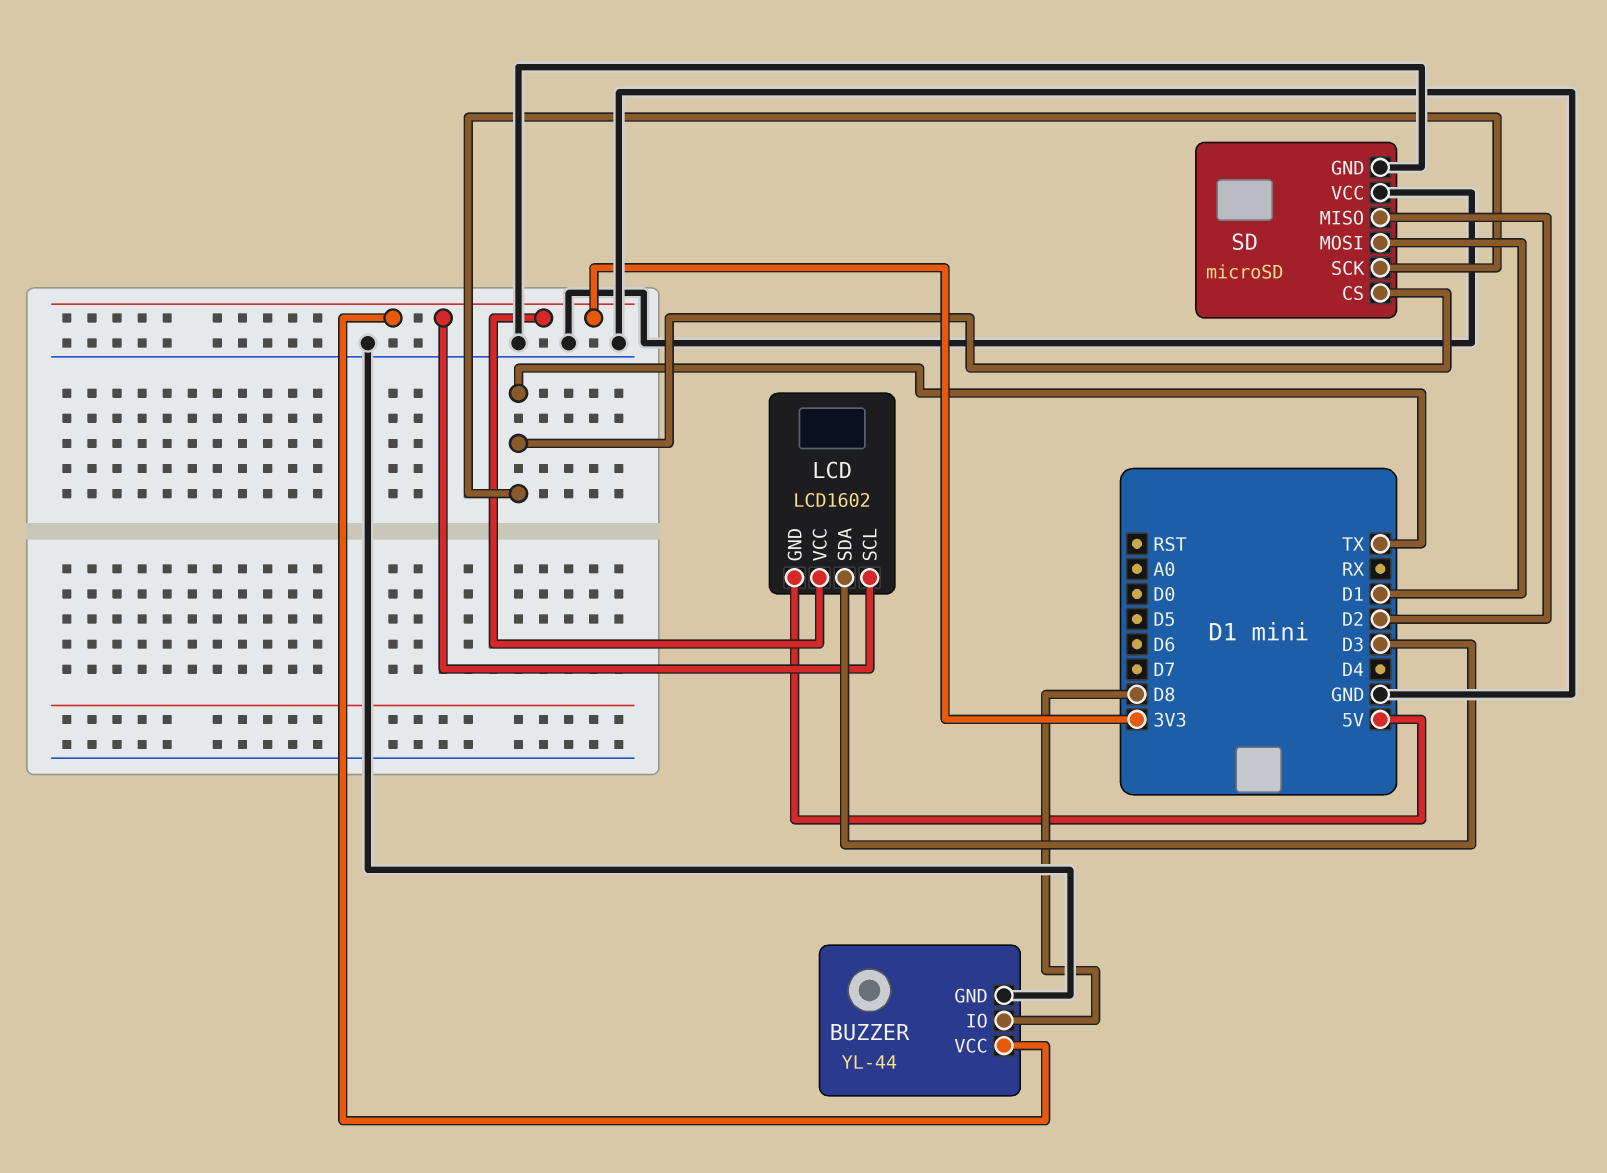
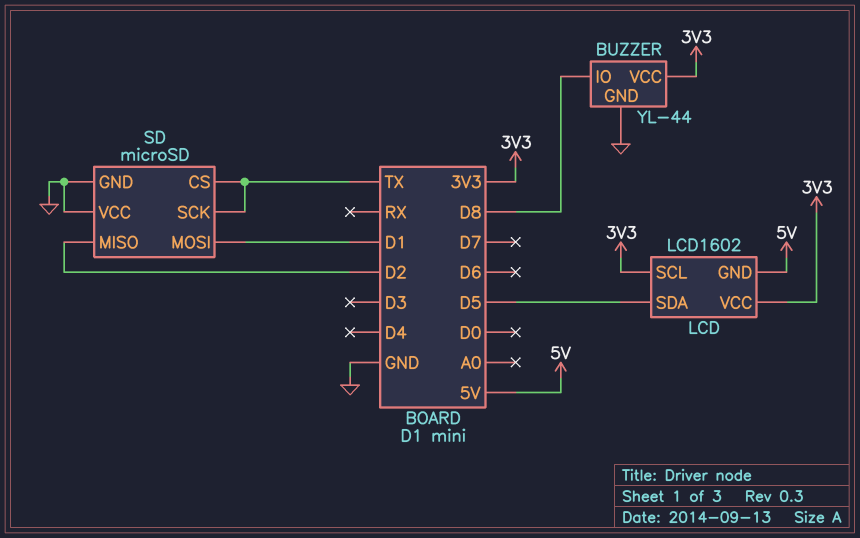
LCD pin SDA: D3 -> D5

